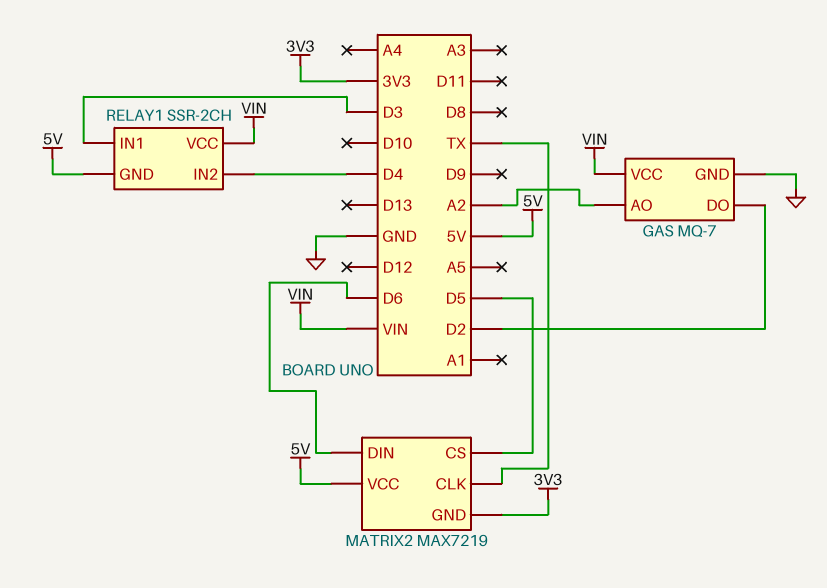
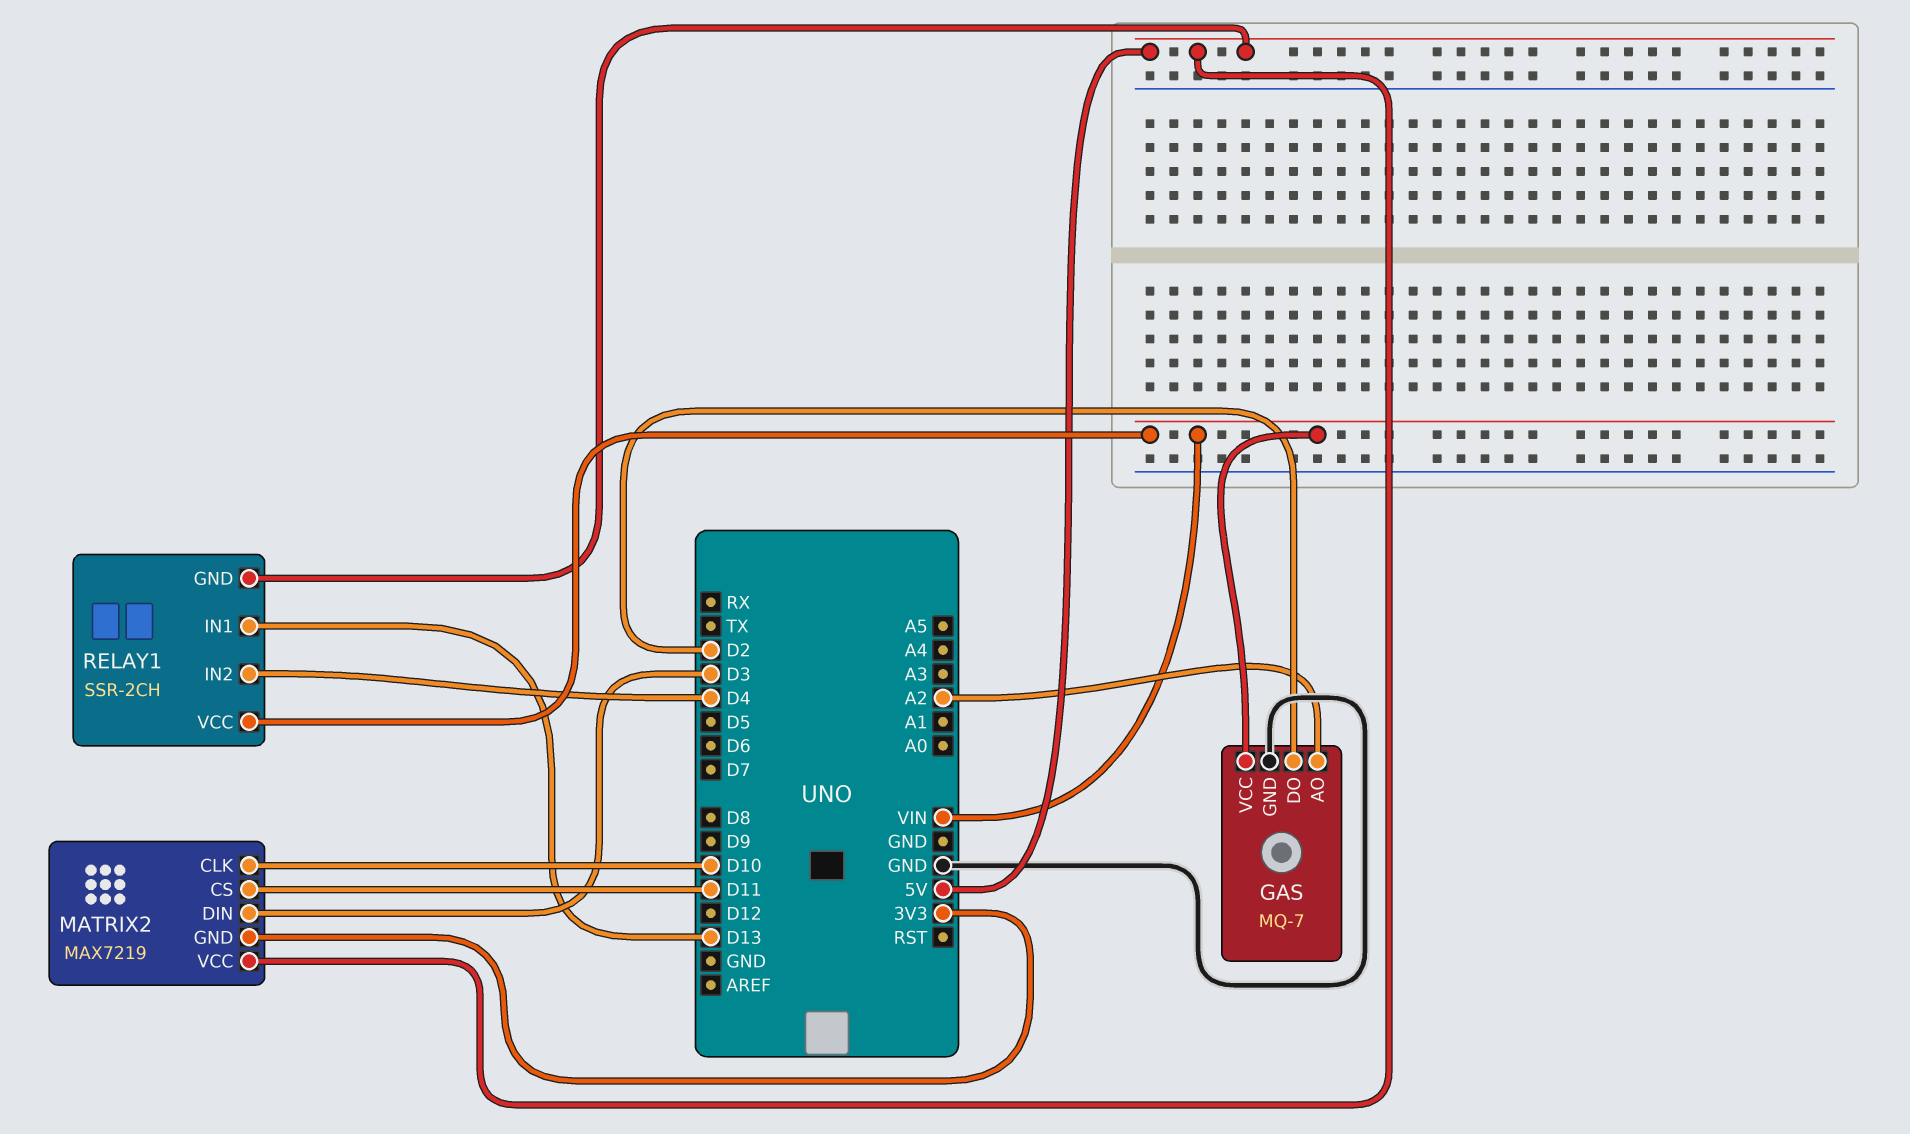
MATRIX2 pin CLK: TX -> D10
MATRIX2 pin CS: D5 -> D11
MATRIX2 pin DIN: D6 -> D3
RELAY1 pin IN1: D3 -> D13

